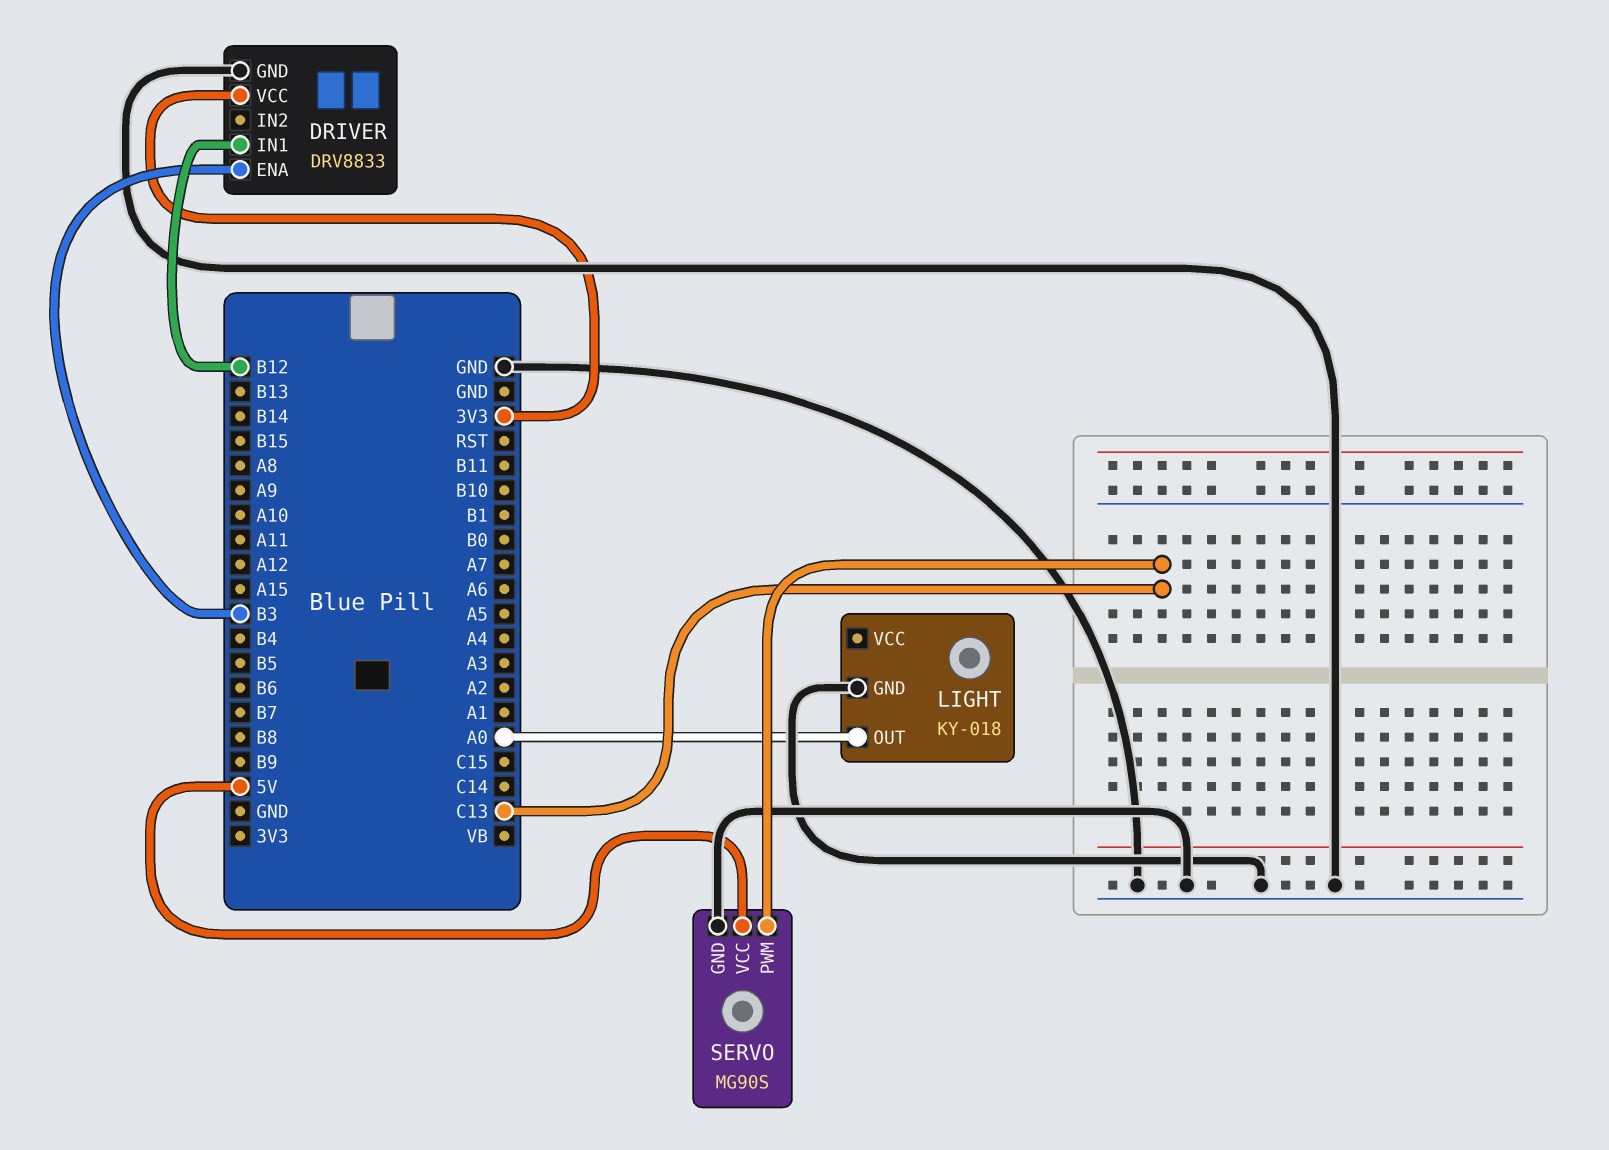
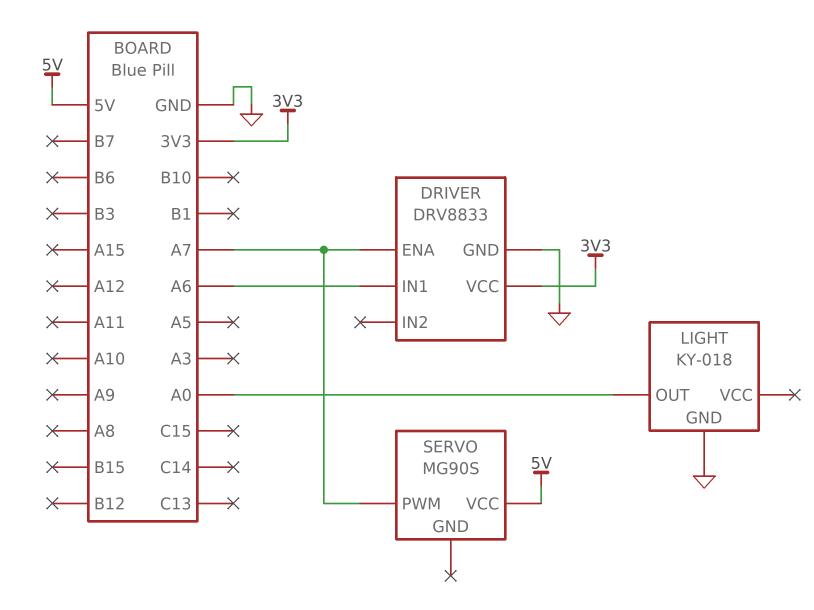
DRIVER pin ENA: B3 -> A7
DRIVER pin IN1: B12 -> A6
SERVO pin GND: GND -> none
SERVO pin PWM: C13 -> A7

